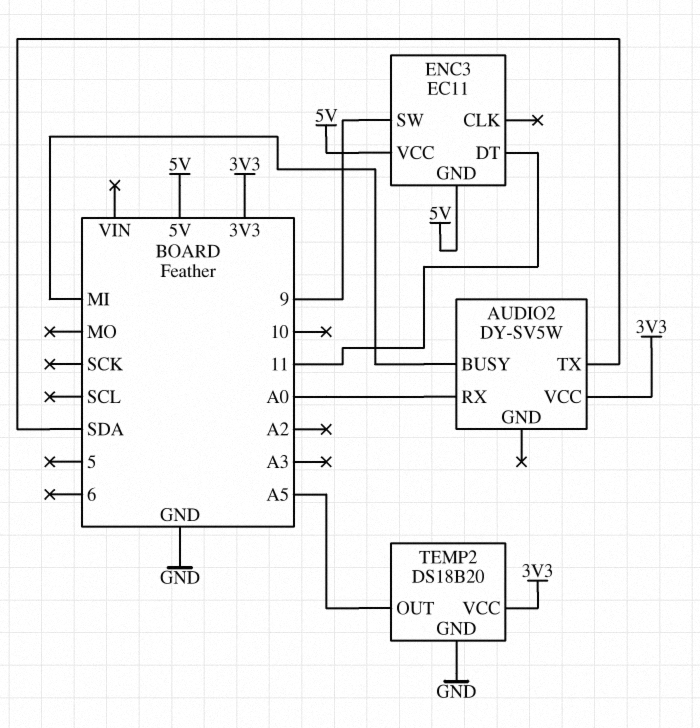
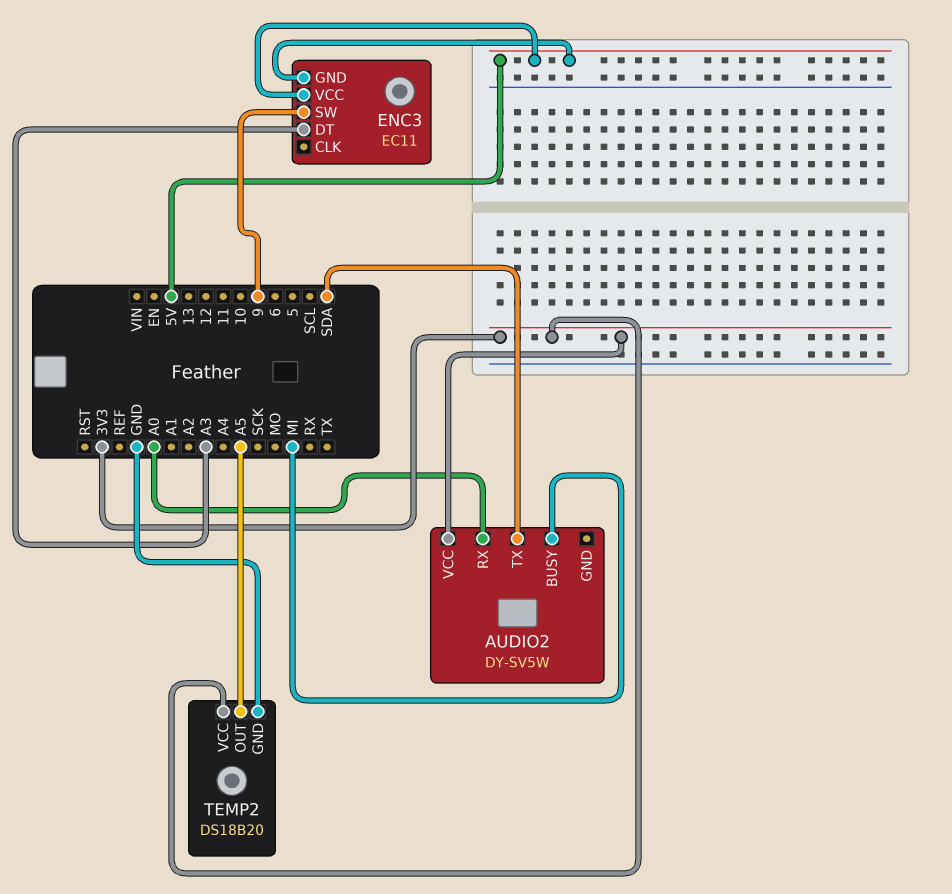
ENC3 pin DT: 11 -> A3

